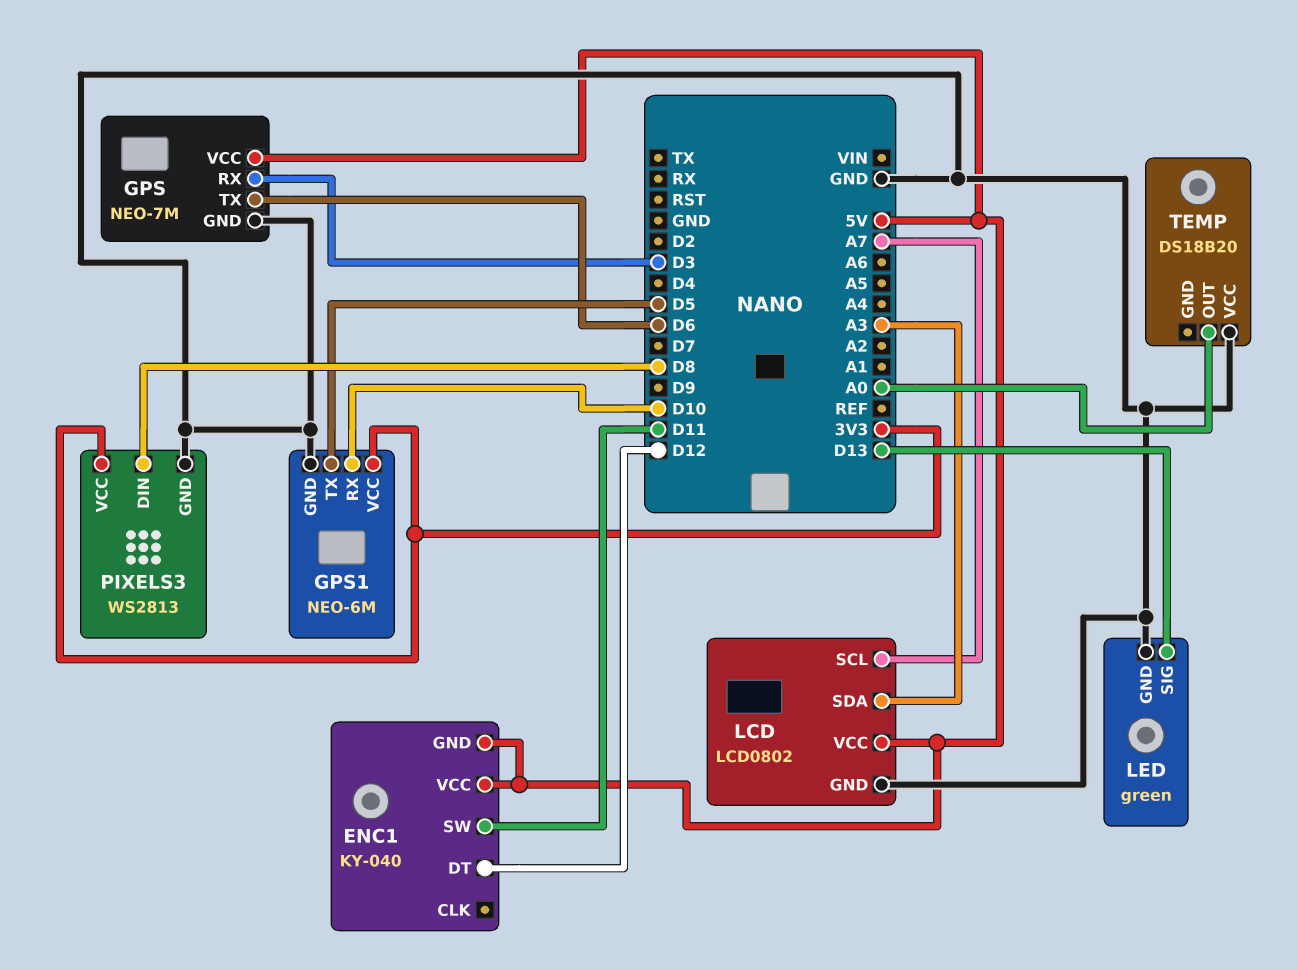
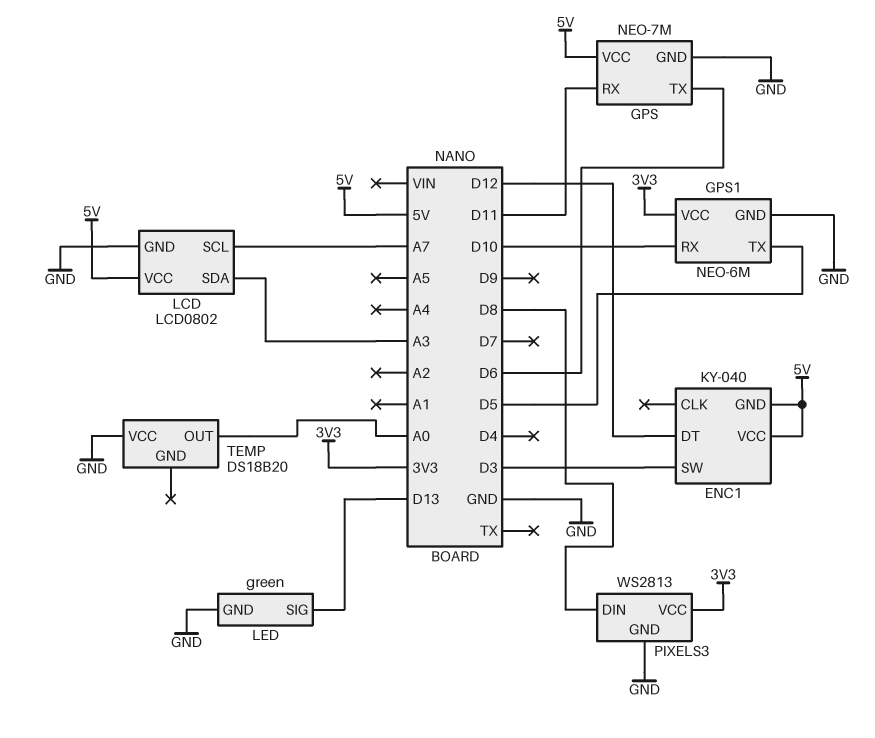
ENC1 pin SW: D11 -> D3
GPS pin RX: D3 -> D11

